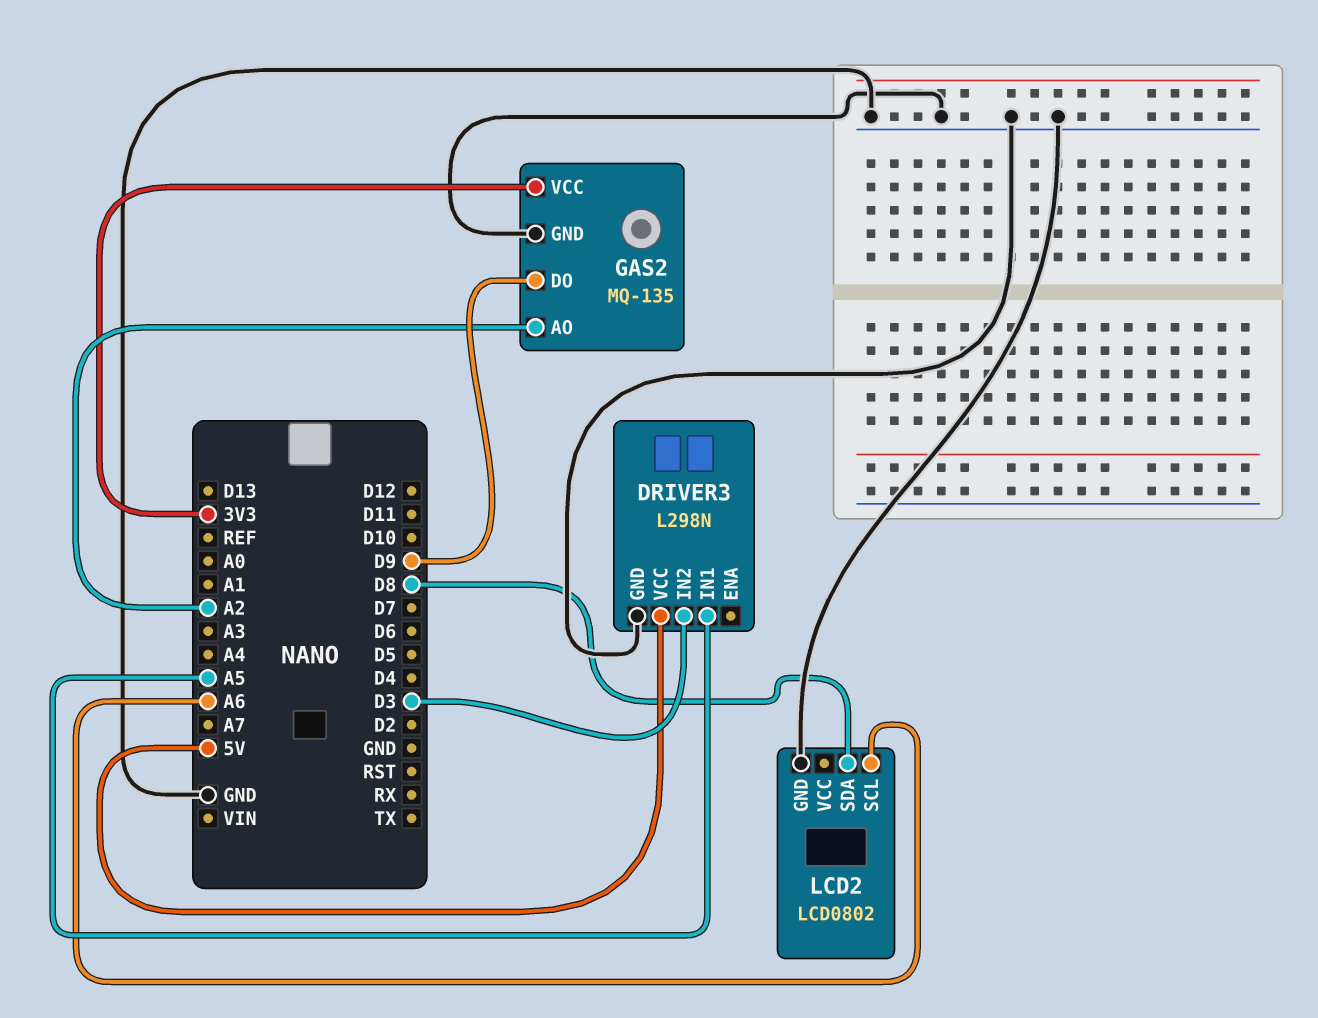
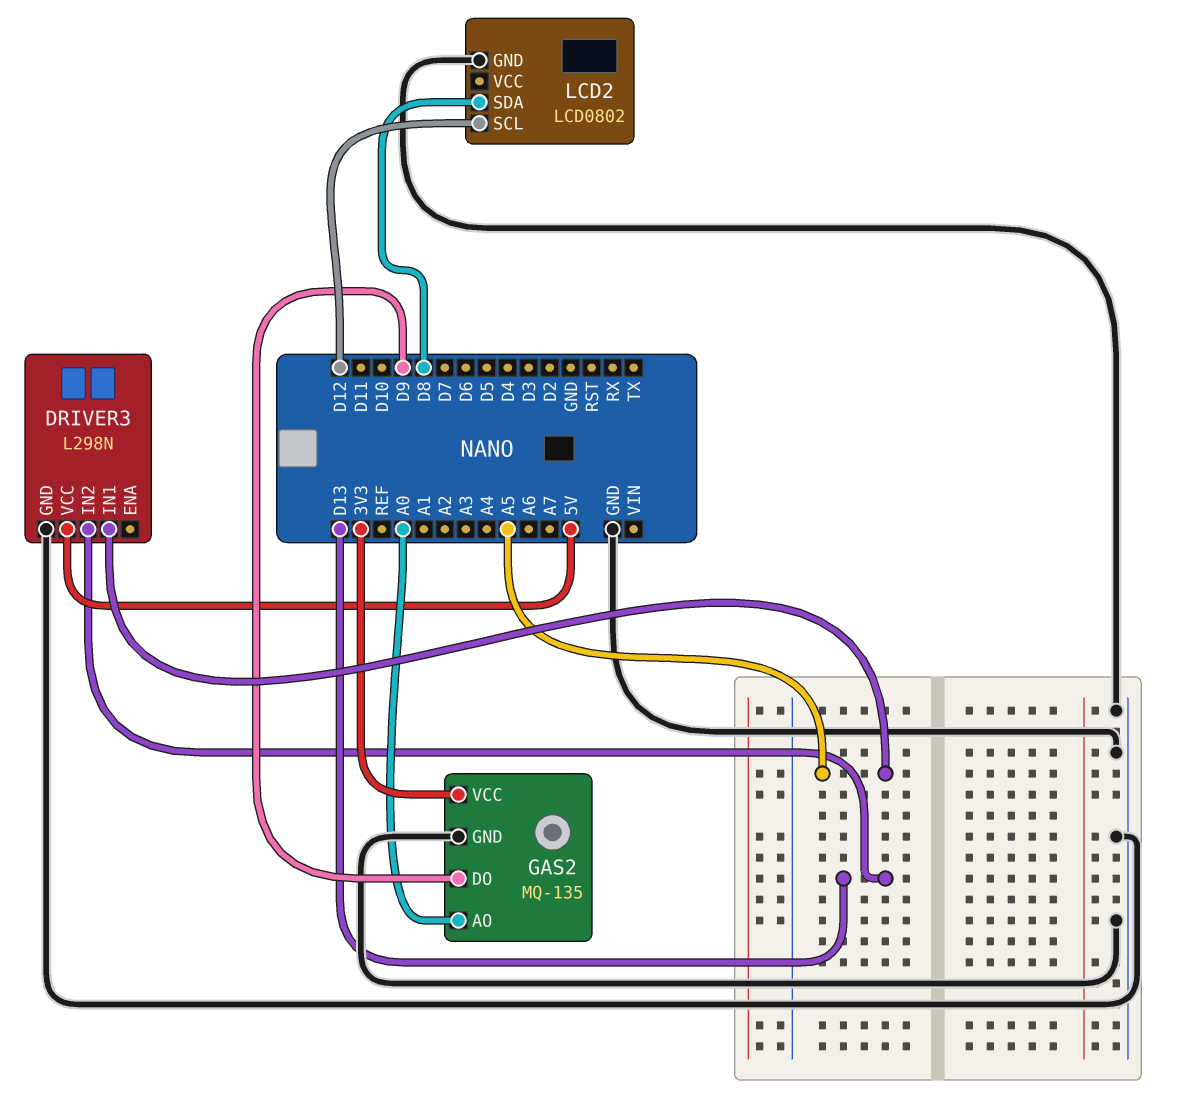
DRIVER3 pin IN2: D3 -> D13
GAS2 pin AO: A2 -> A0
LCD2 pin SCL: A6 -> D12

